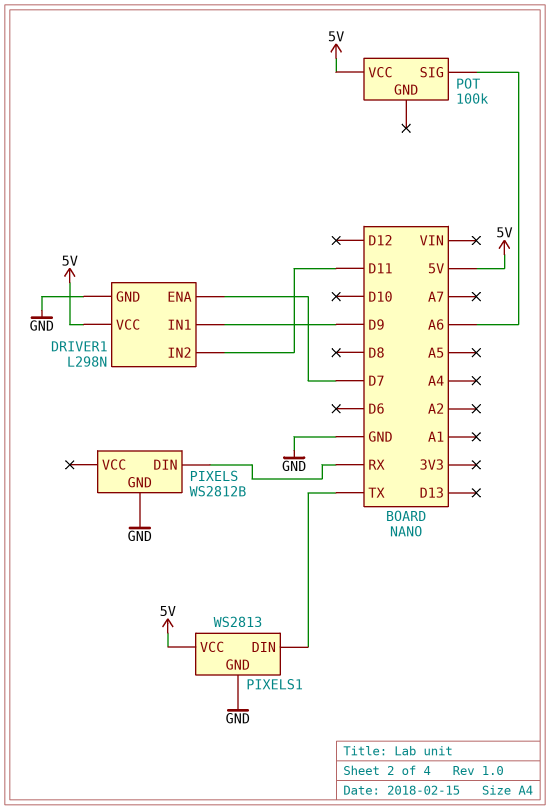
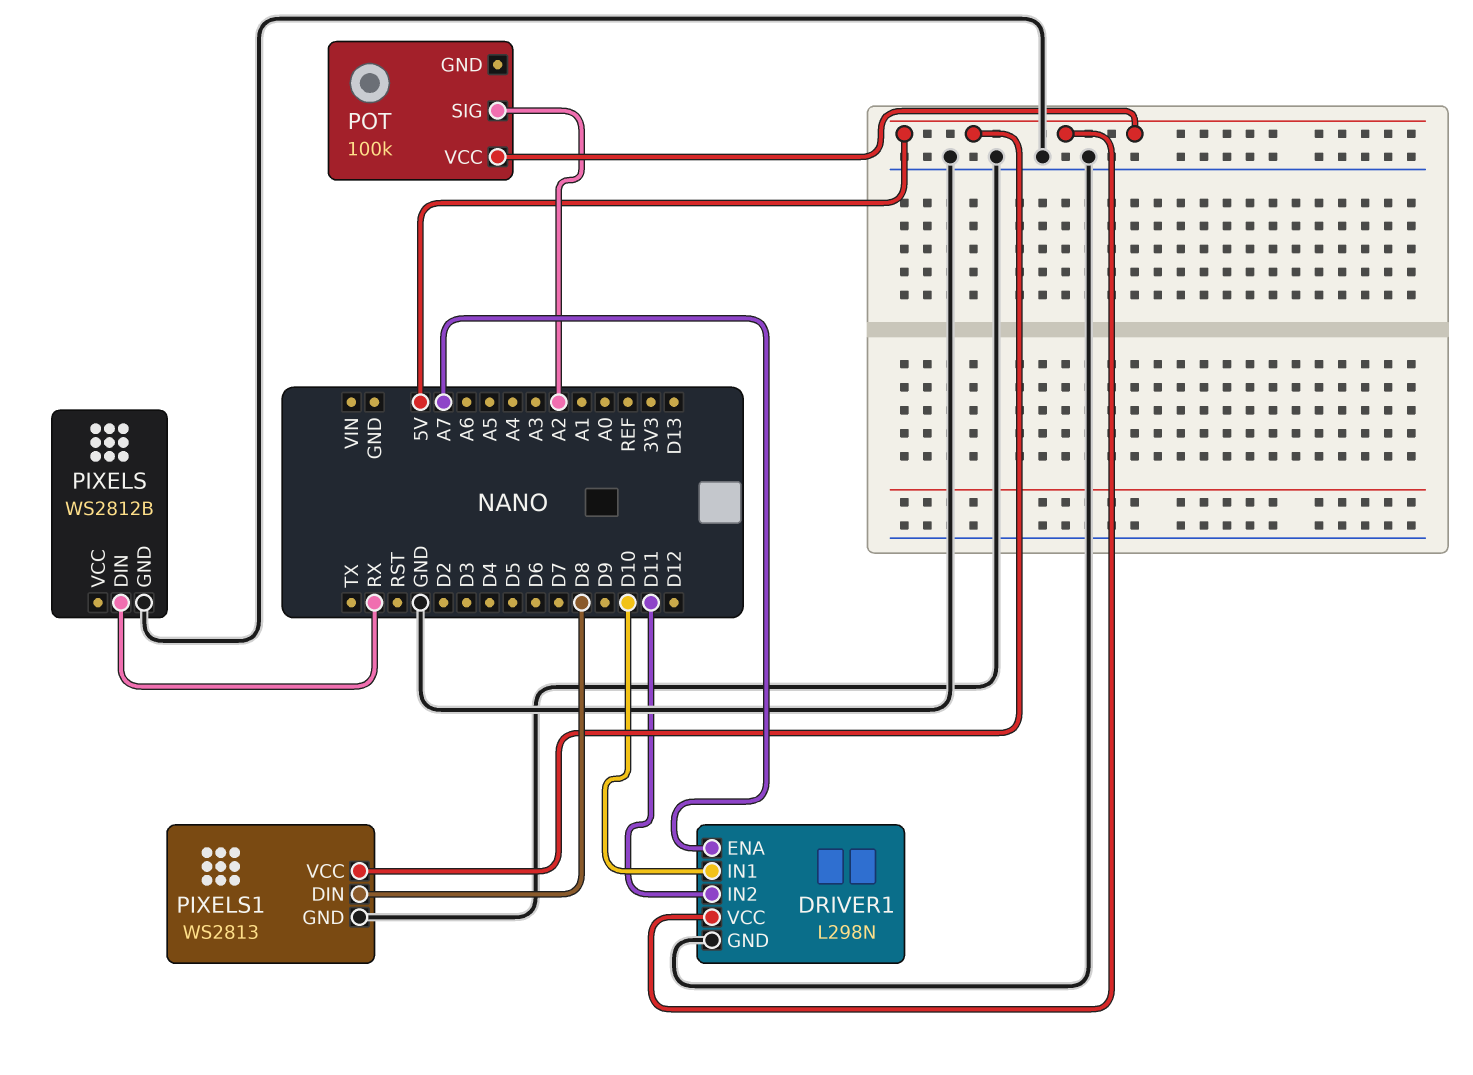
DRIVER1 pin ENA: D7 -> A7
DRIVER1 pin IN1: D9 -> D10
PIXELS1 pin DIN: TX -> D8
POT pin SIG: A6 -> A2

